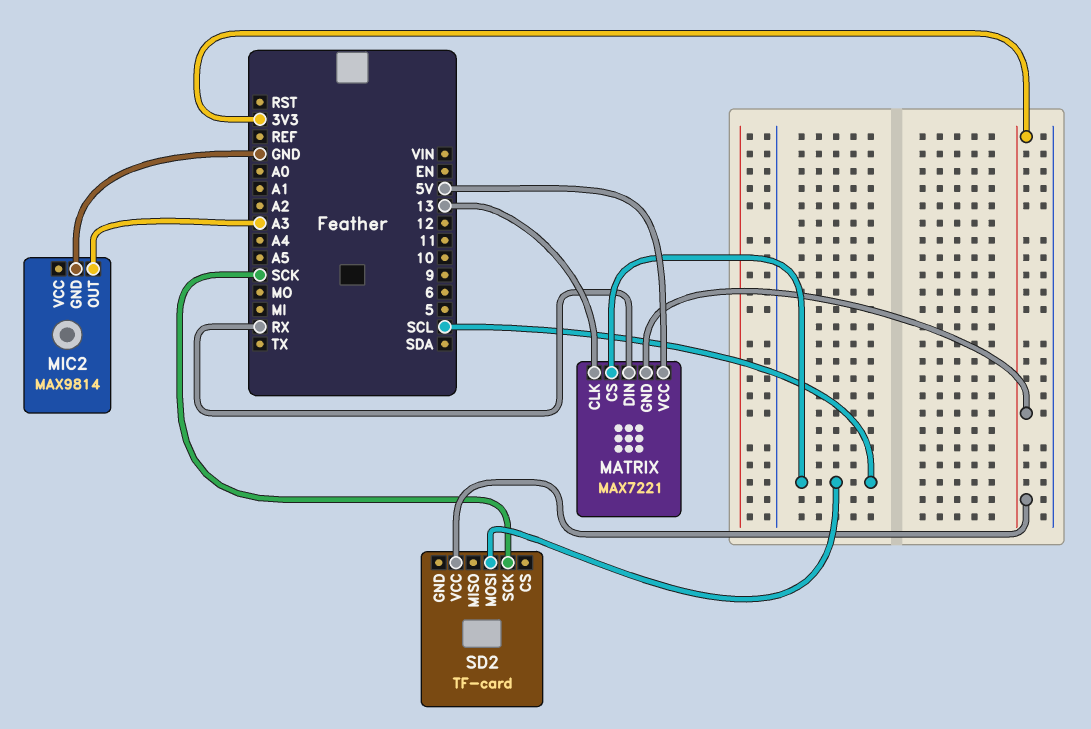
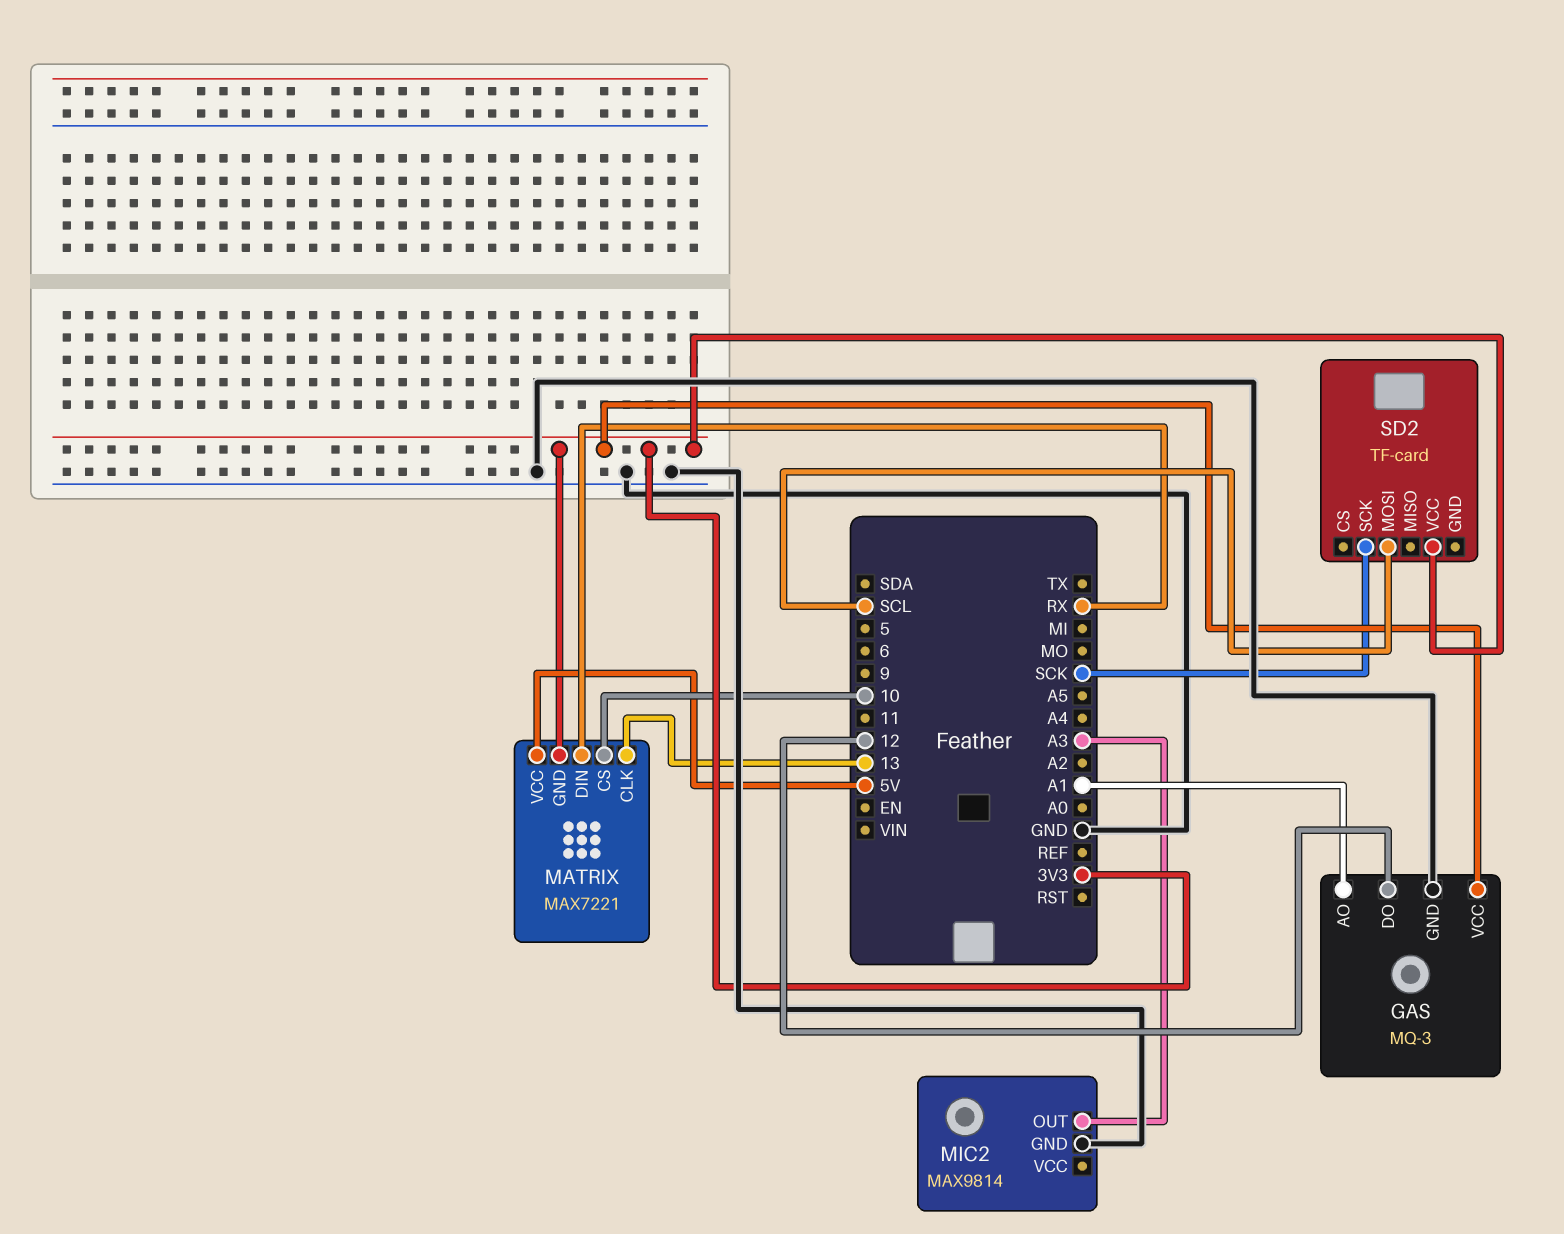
GAS: none -> MQ-3
GAS pin AO: none -> A1
GAS pin DO: none -> 12
GAS pin GND: none -> GND
GAS pin VCC: none -> 3V3
MATRIX pin CS: SCL -> 10

